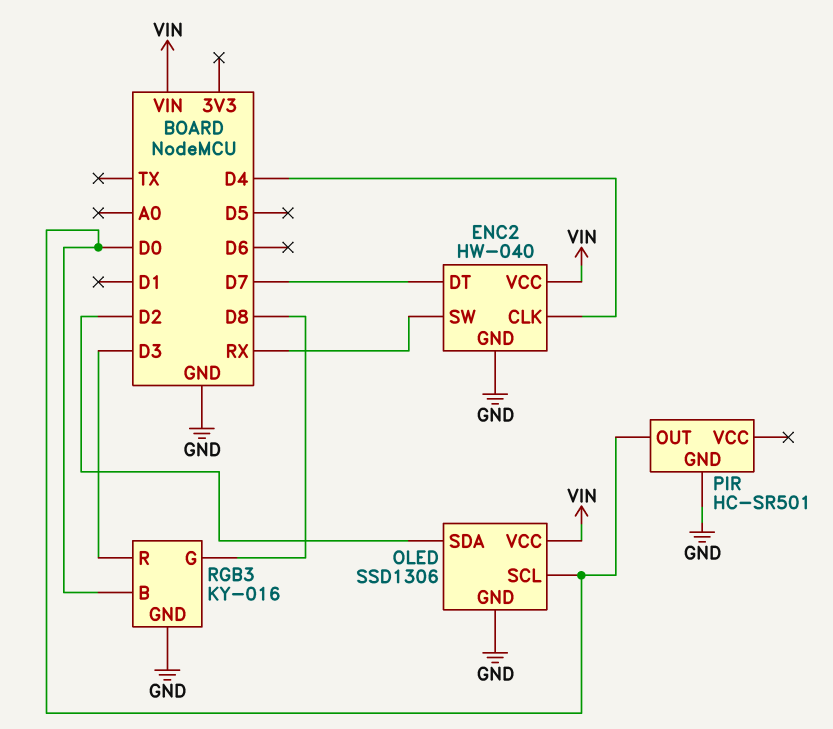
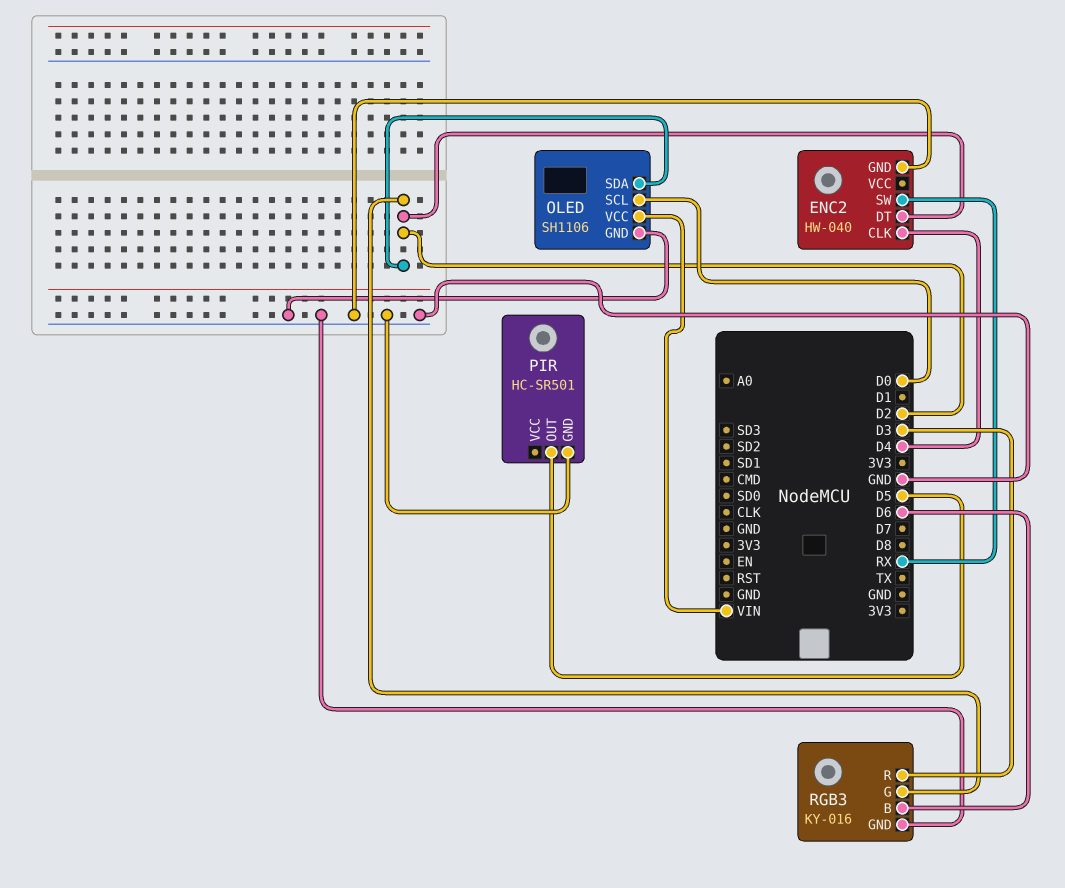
ENC2 pin DT: D7 -> D2
ENC2 pin VCC: VIN -> none
OLED: SSD1306 -> SH1106
PIR pin OUT: D0 -> D5
RGB3 pin B: D0 -> D6
RGB3 pin G: D8 -> D2

